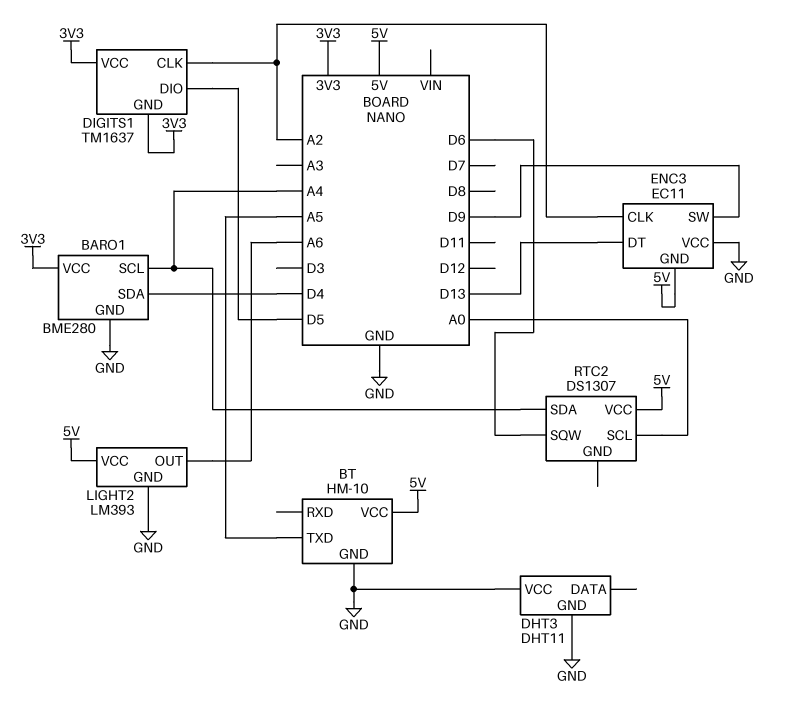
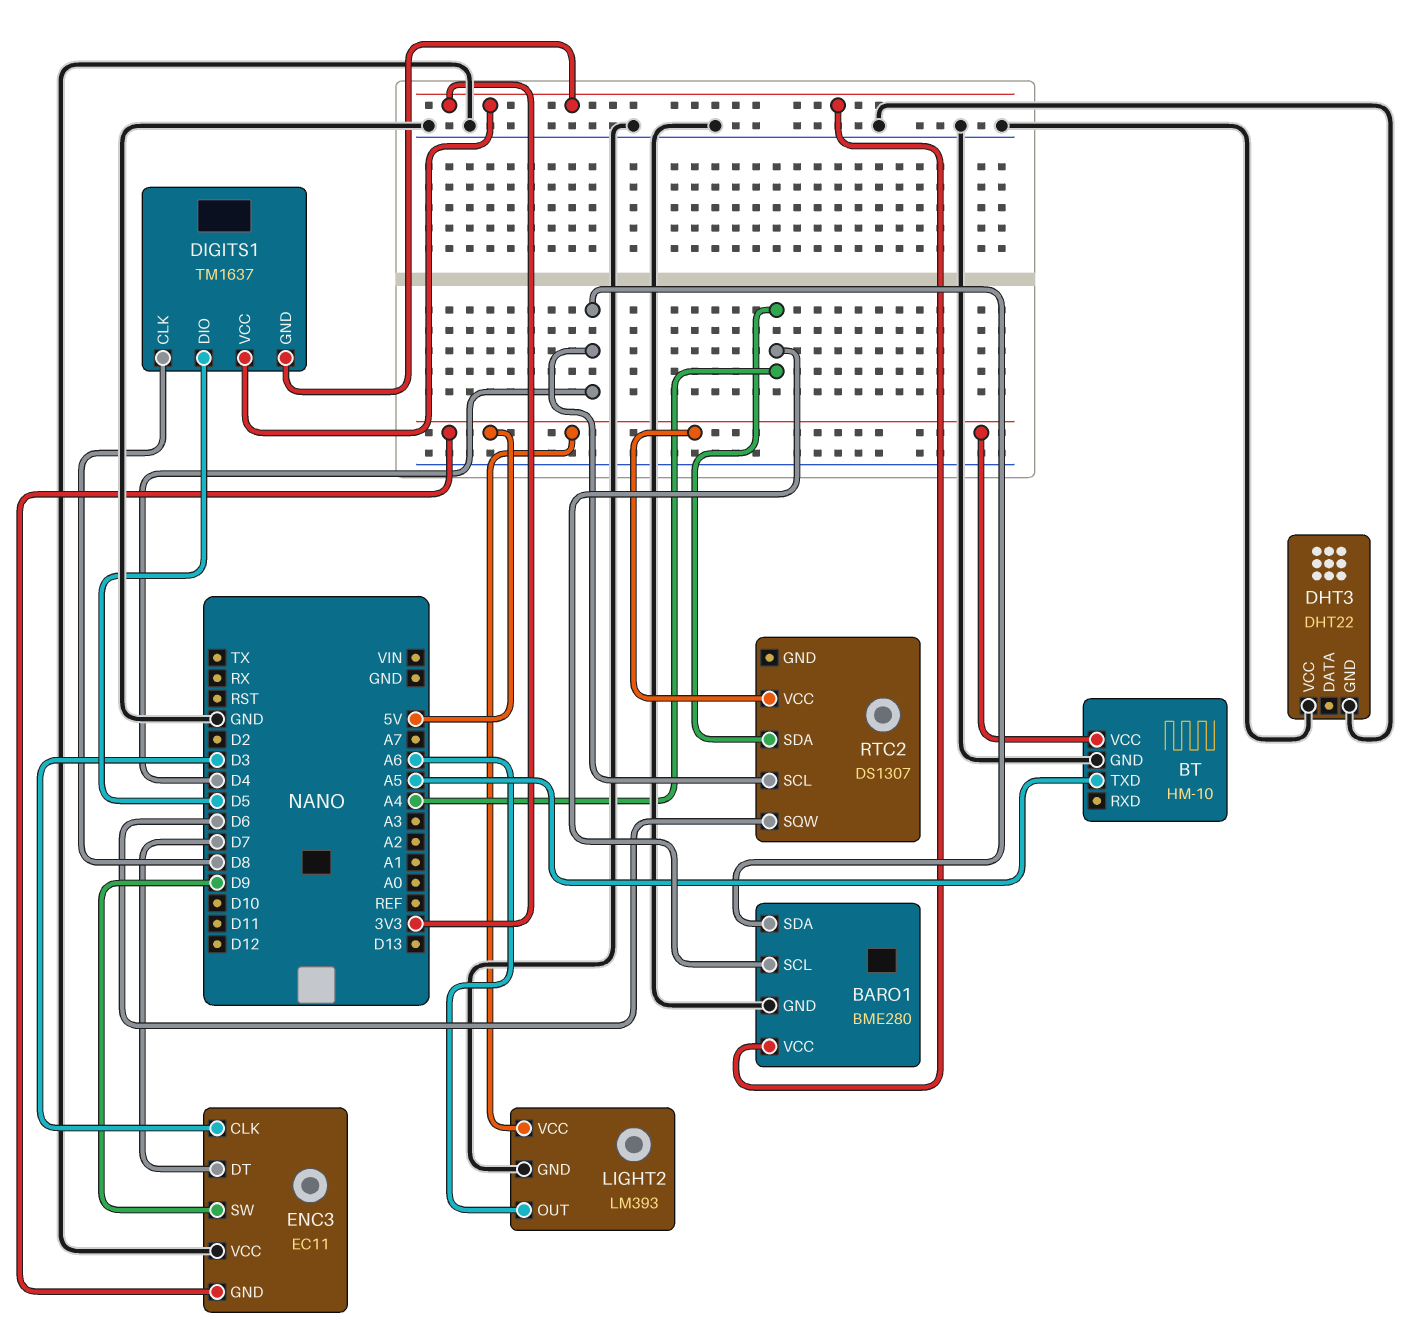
DHT3: DHT11 -> DHT22
DIGITS1 pin CLK: A2 -> D8
ENC3 pin CLK: A2 -> D3
ENC3 pin DT: D13 -> D7
RTC2 pin SCL: A0 -> D4

